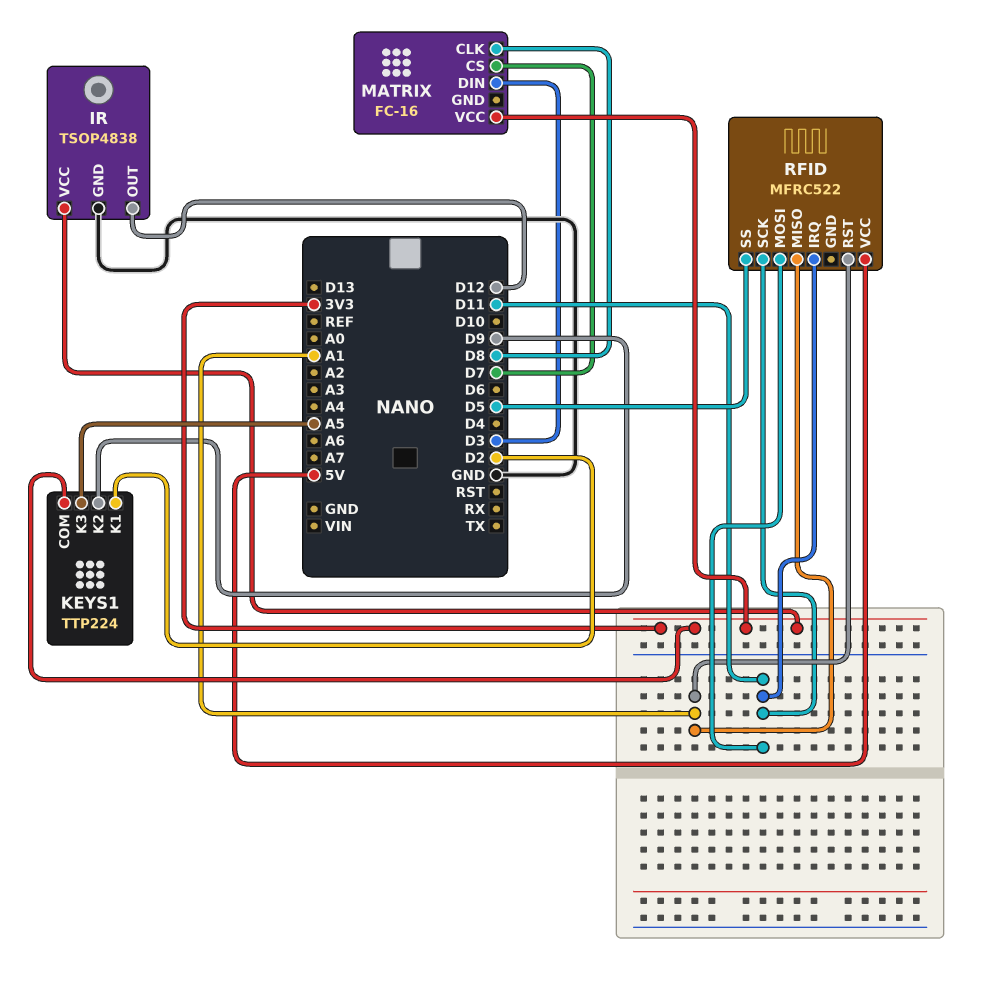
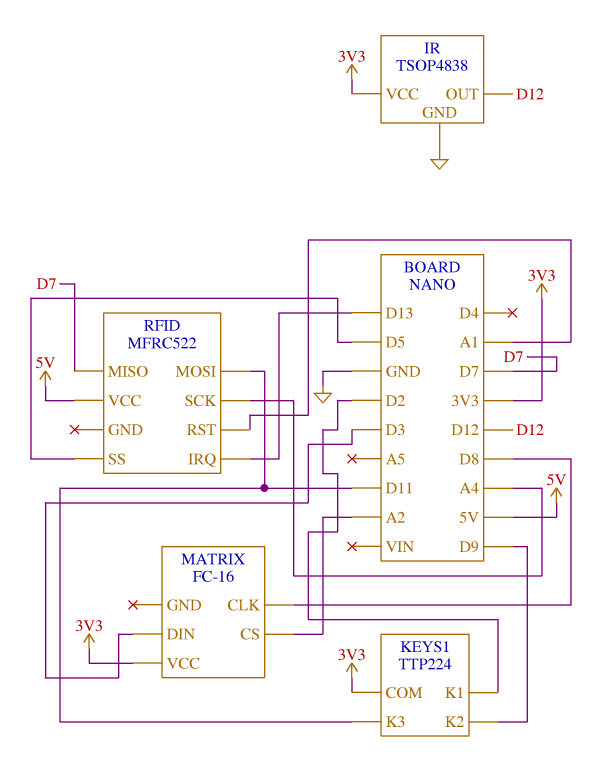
KEYS1 pin K3: A5 -> D11
MATRIX pin CS: D7 -> A2
RFID pin IRQ: D11 -> D13
RFID pin MISO: A1 -> D7
RFID pin SCK: D11 -> A4

